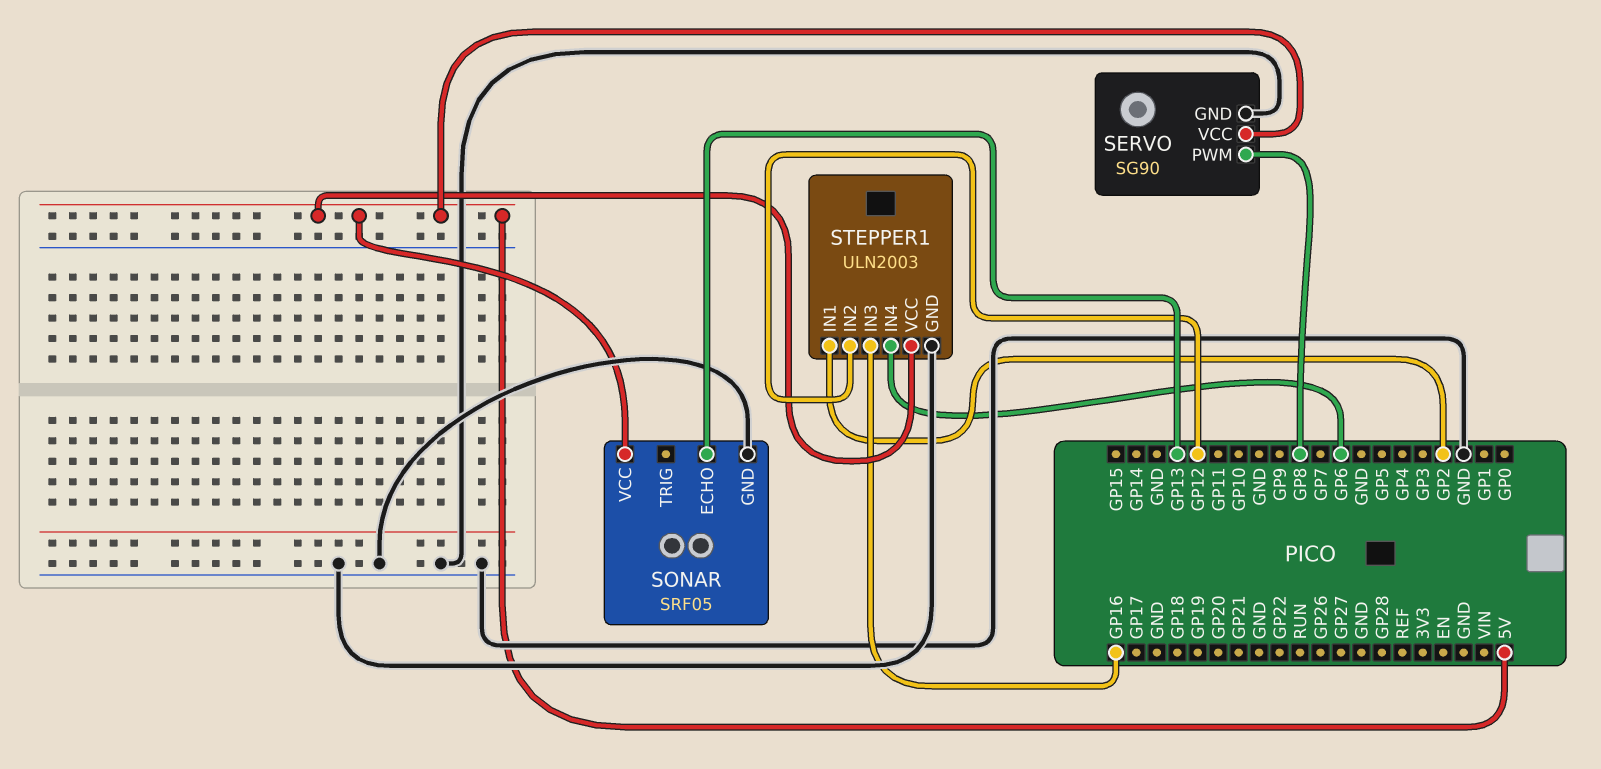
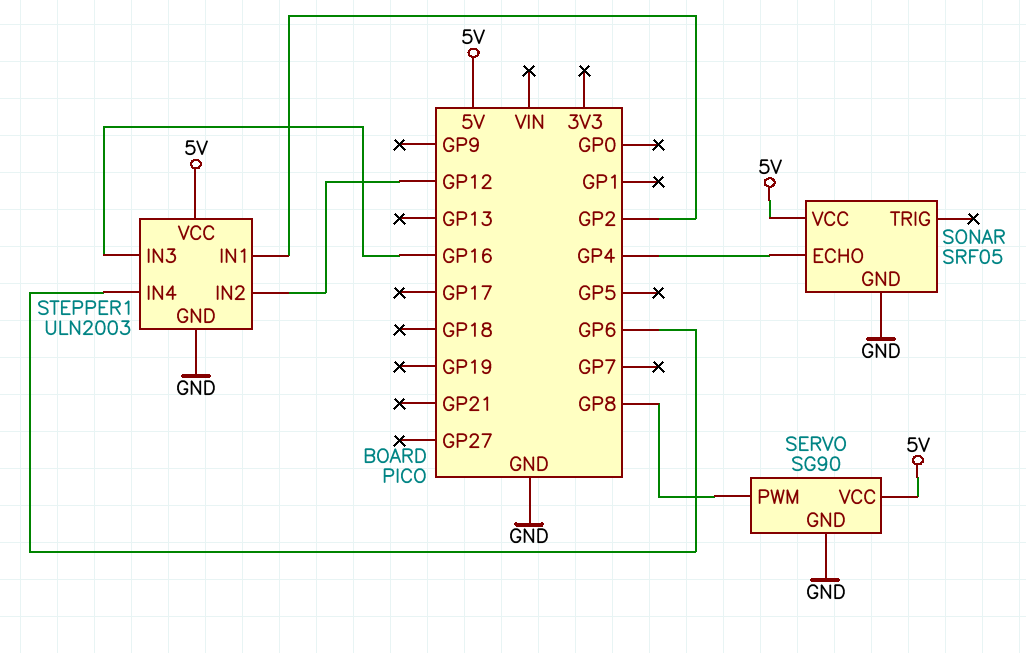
SONAR pin ECHO: GP13 -> GP4

